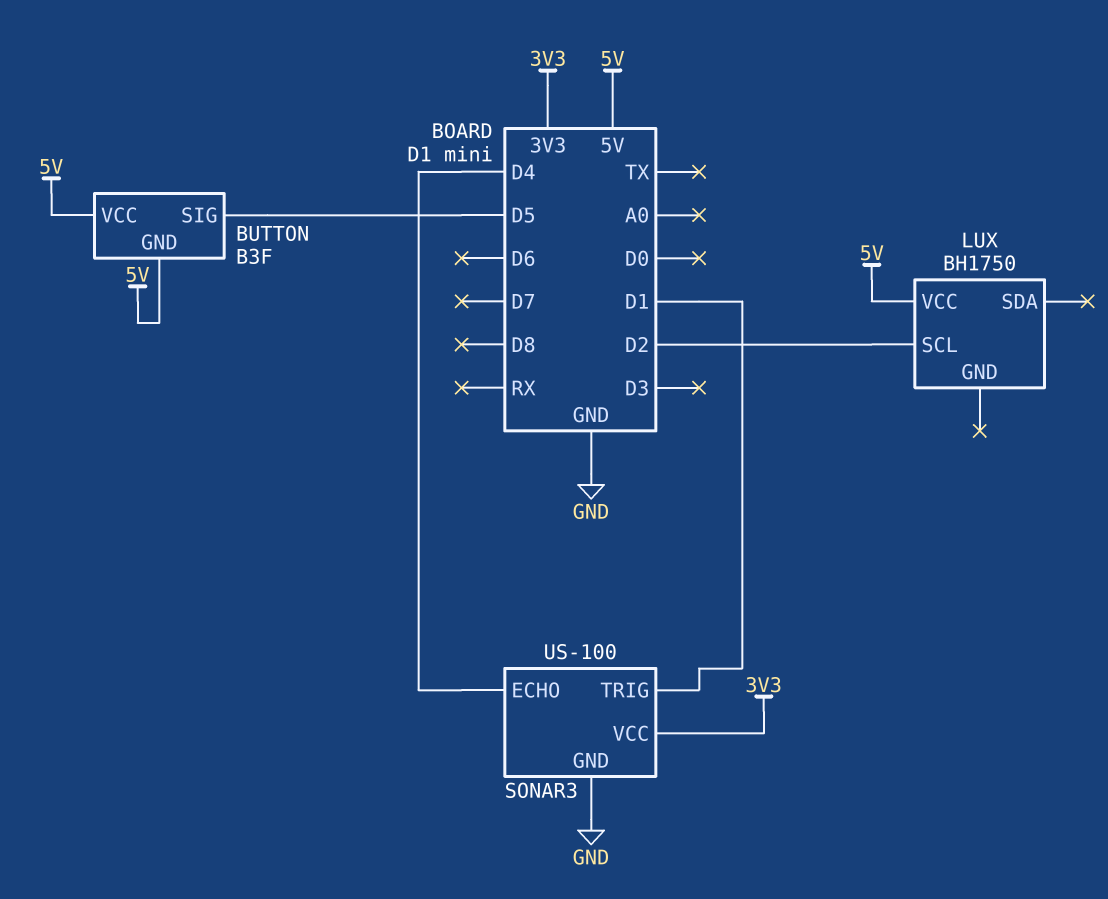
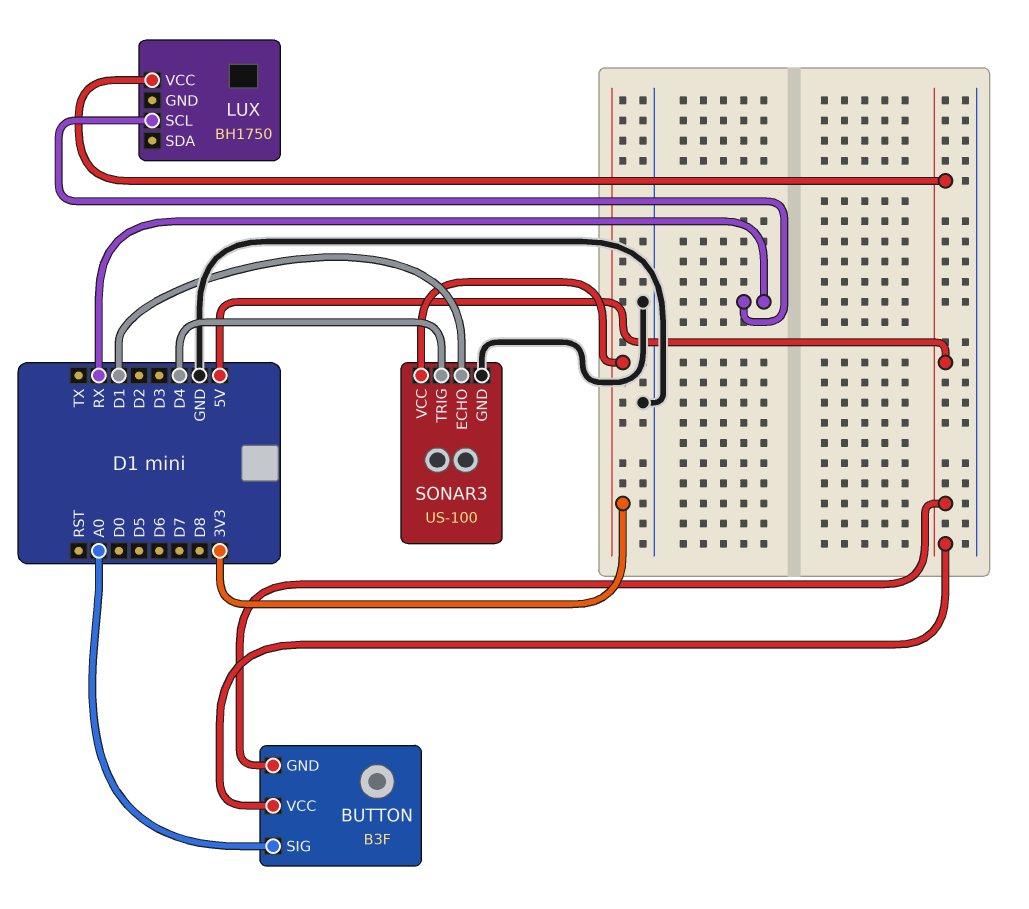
BUTTON pin SIG: D5 -> A0
LUX pin SCL: D2 -> RX
SONAR3 pin ECHO: D4 -> D1
SONAR3 pin TRIG: D1 -> D4

